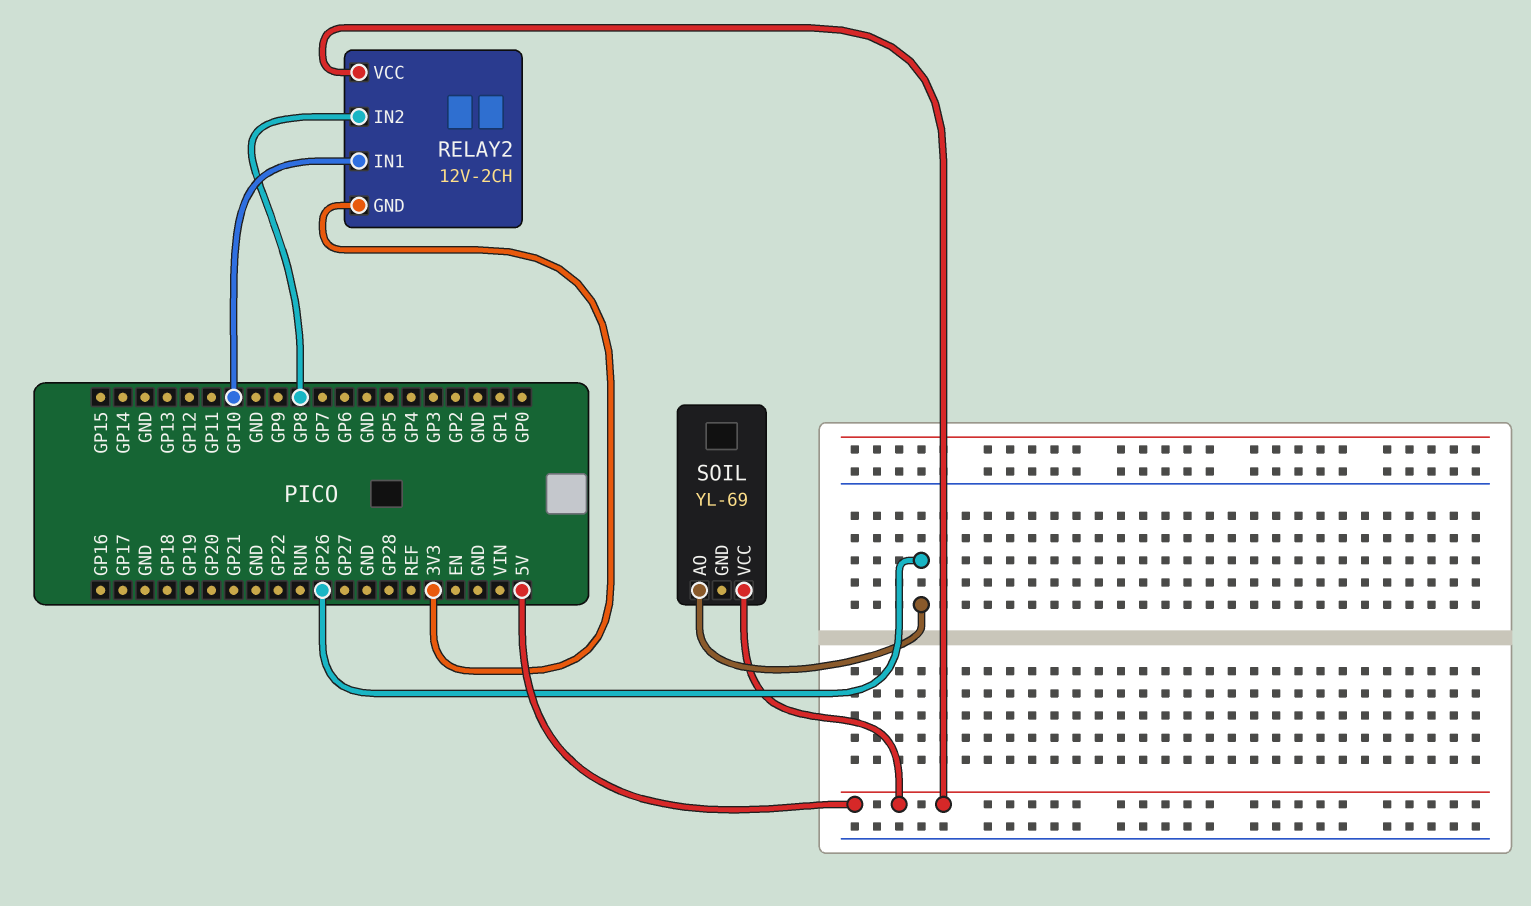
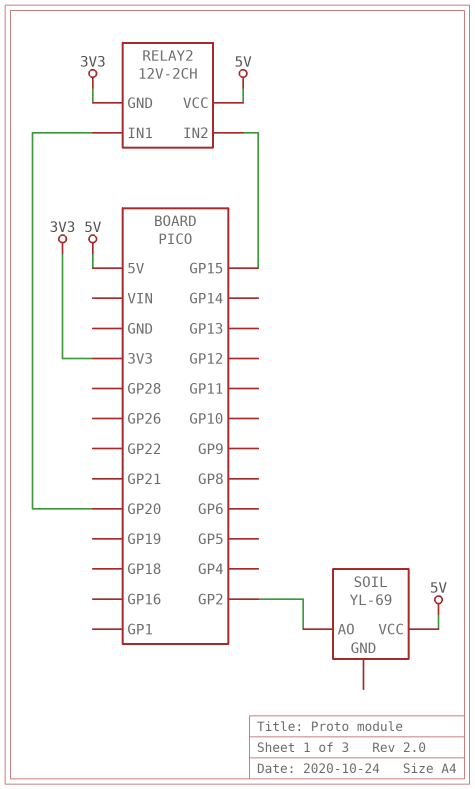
RELAY2 pin IN1: GP10 -> GP20
RELAY2 pin IN2: GP8 -> GP15
SOIL pin AO: GP26 -> GP2

